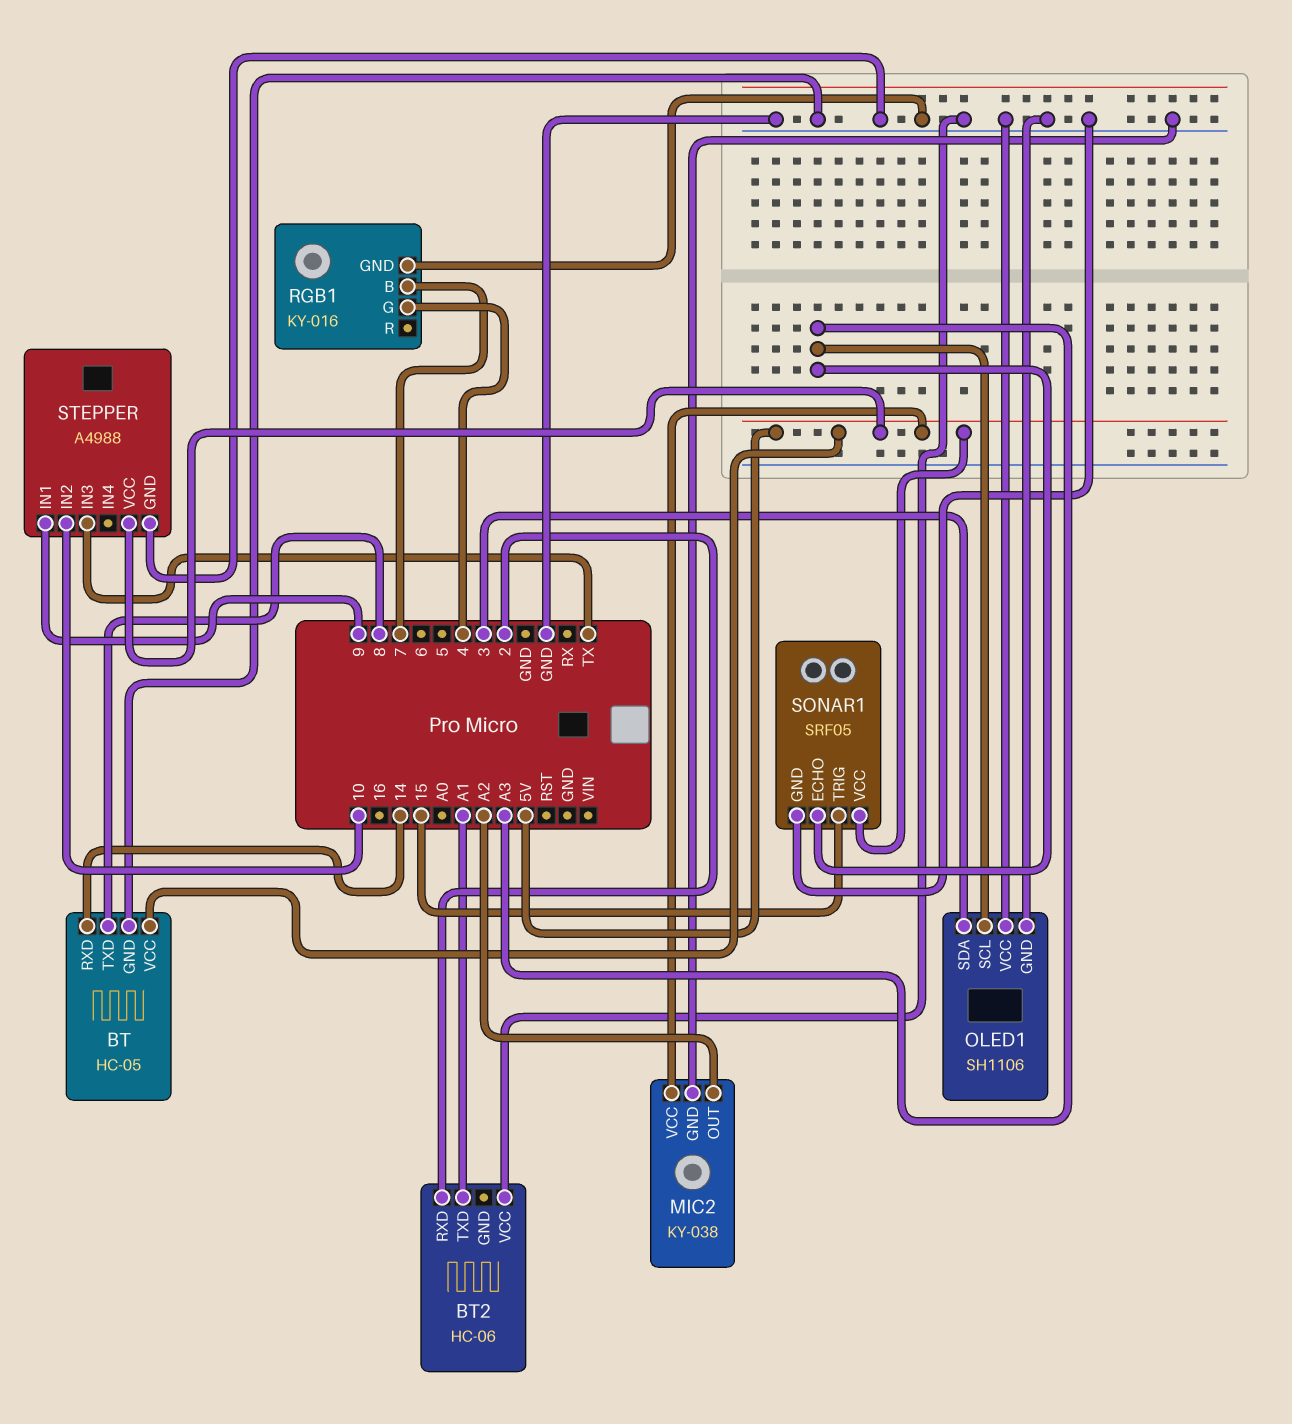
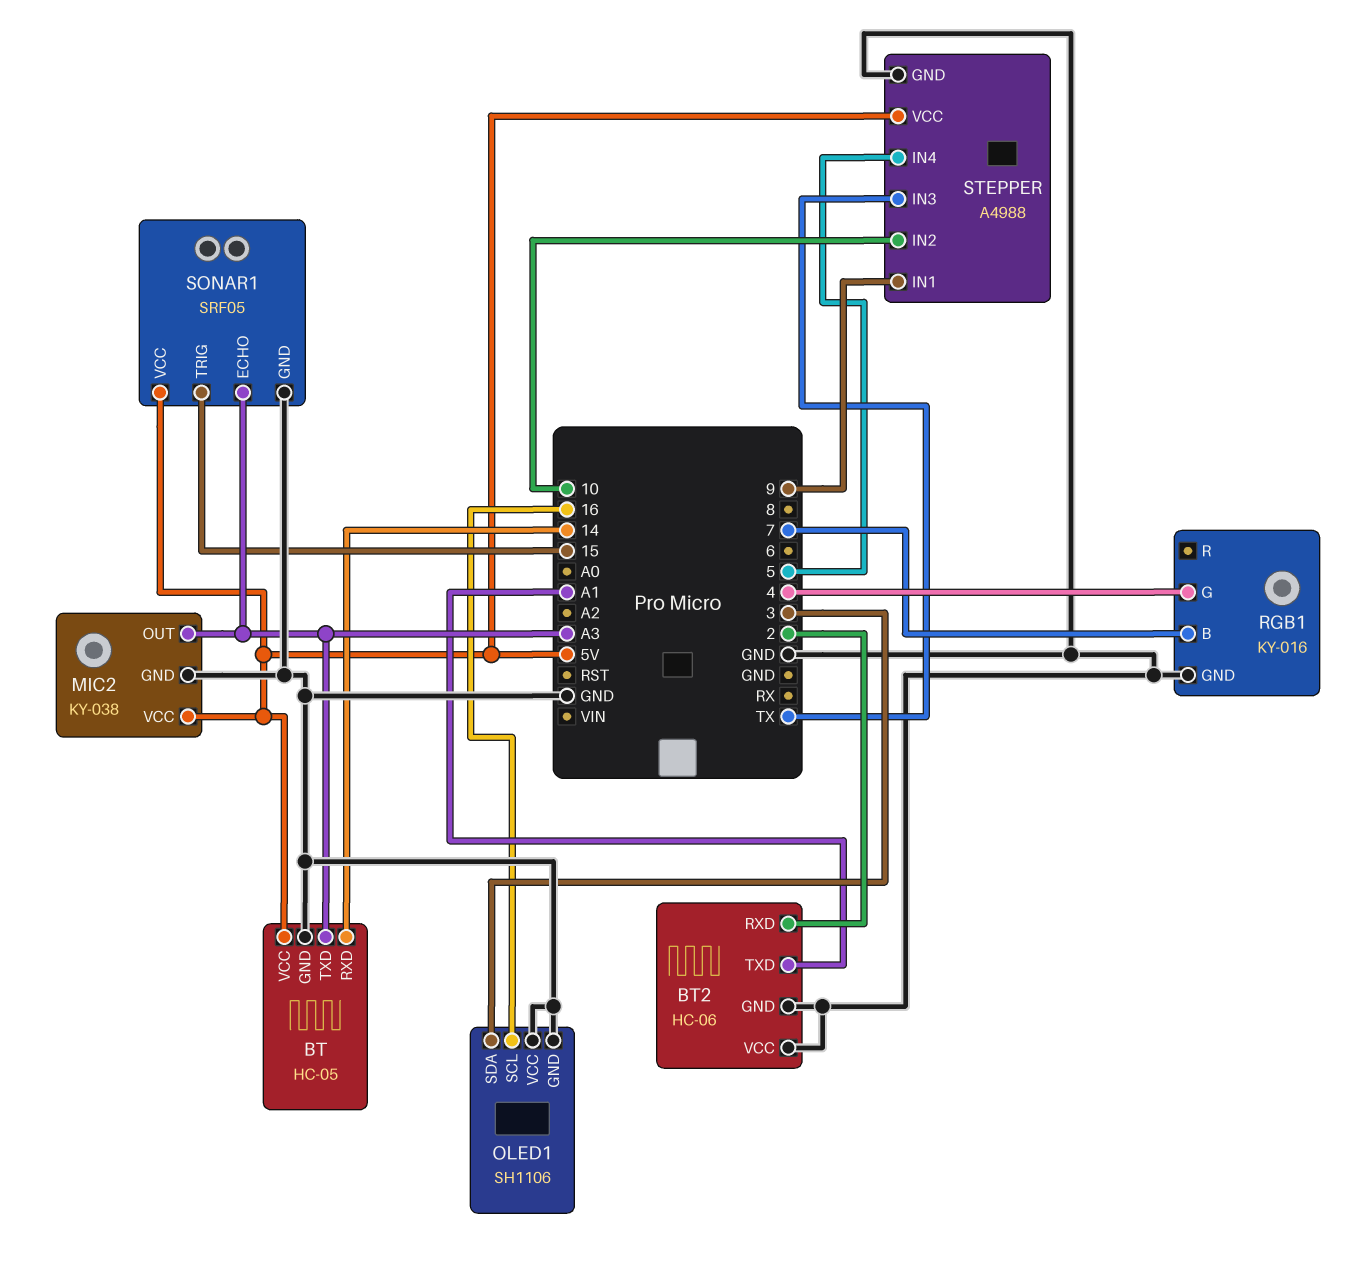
BT pin TXD: 8 -> A3
BT2 pin GND: none -> GND
MIC2 pin OUT: A2 -> A3
OLED1 pin SCL: A3 -> 16
STEPPER pin IN4: none -> 5

